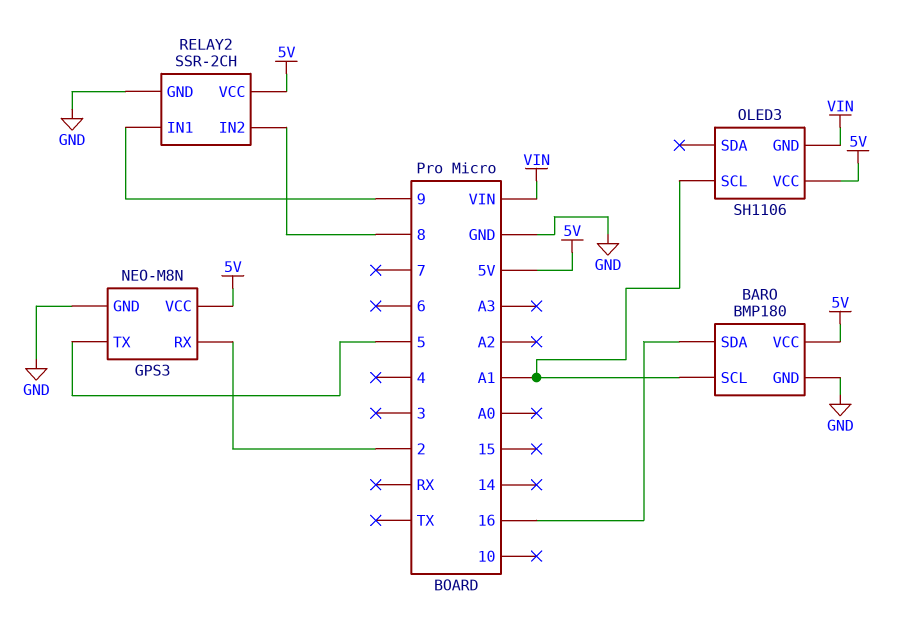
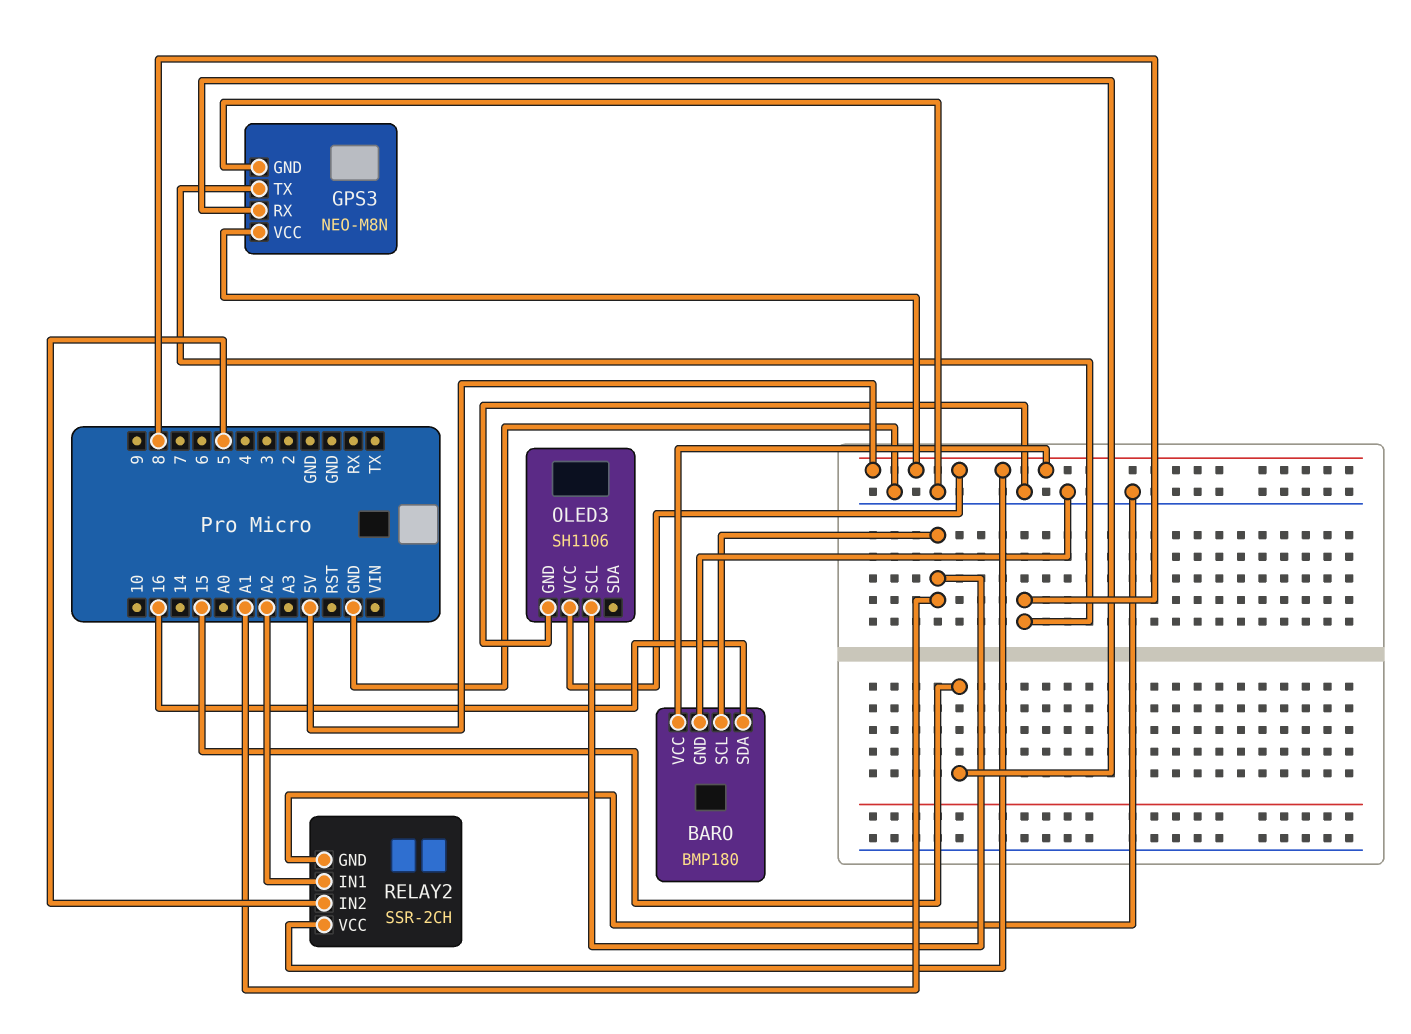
GPS3 pin RX: 2 -> 15
GPS3 pin TX: 5 -> 8
OLED3 pin GND: VIN -> GND
RELAY2 pin IN1: 9 -> A2
RELAY2 pin IN2: 8 -> 5

